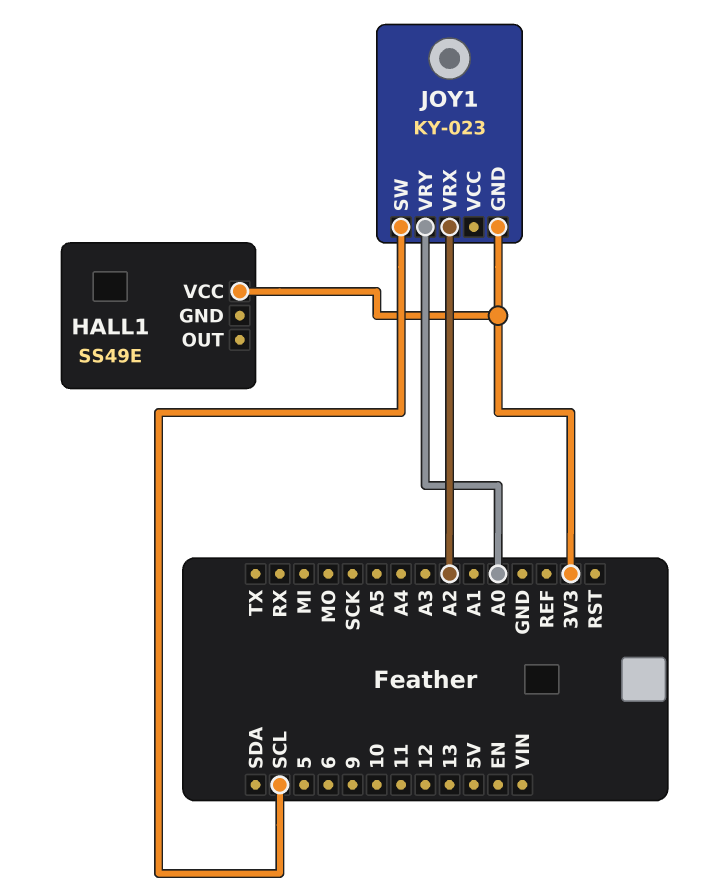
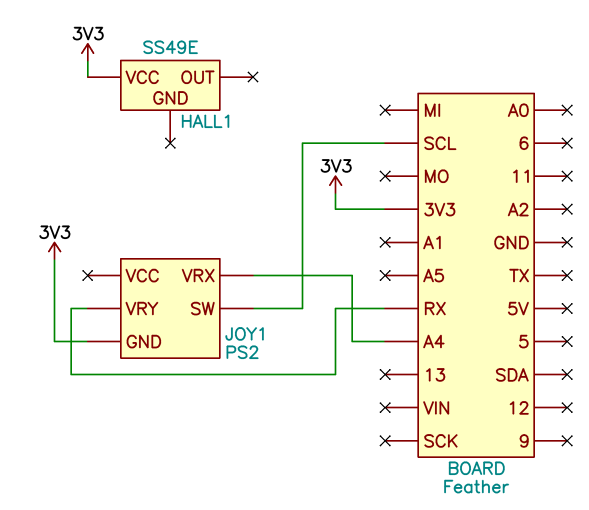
JOY1: KY-023 -> PS2
JOY1 pin VRX: A2 -> A4
JOY1 pin VRY: A0 -> RX

